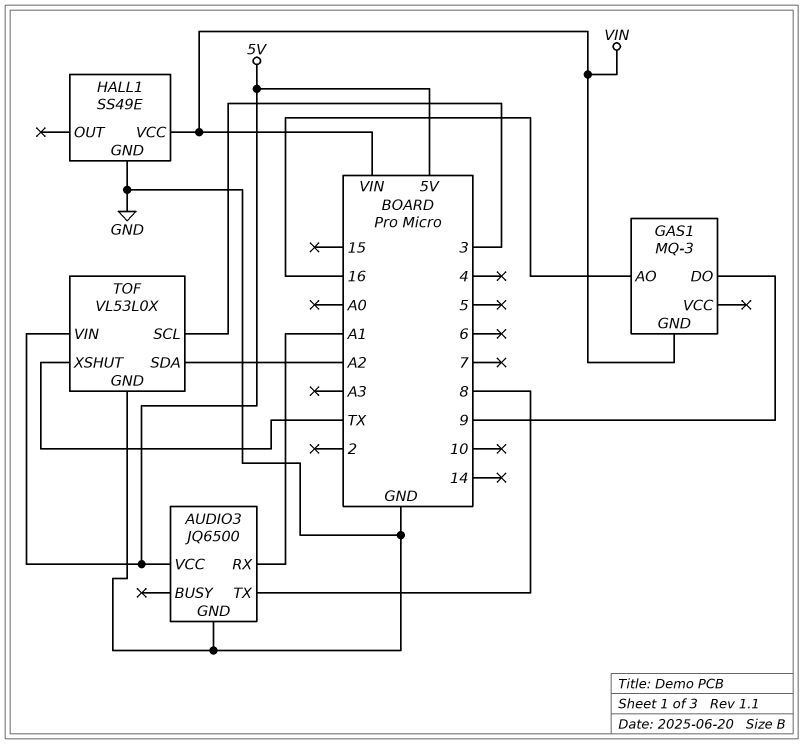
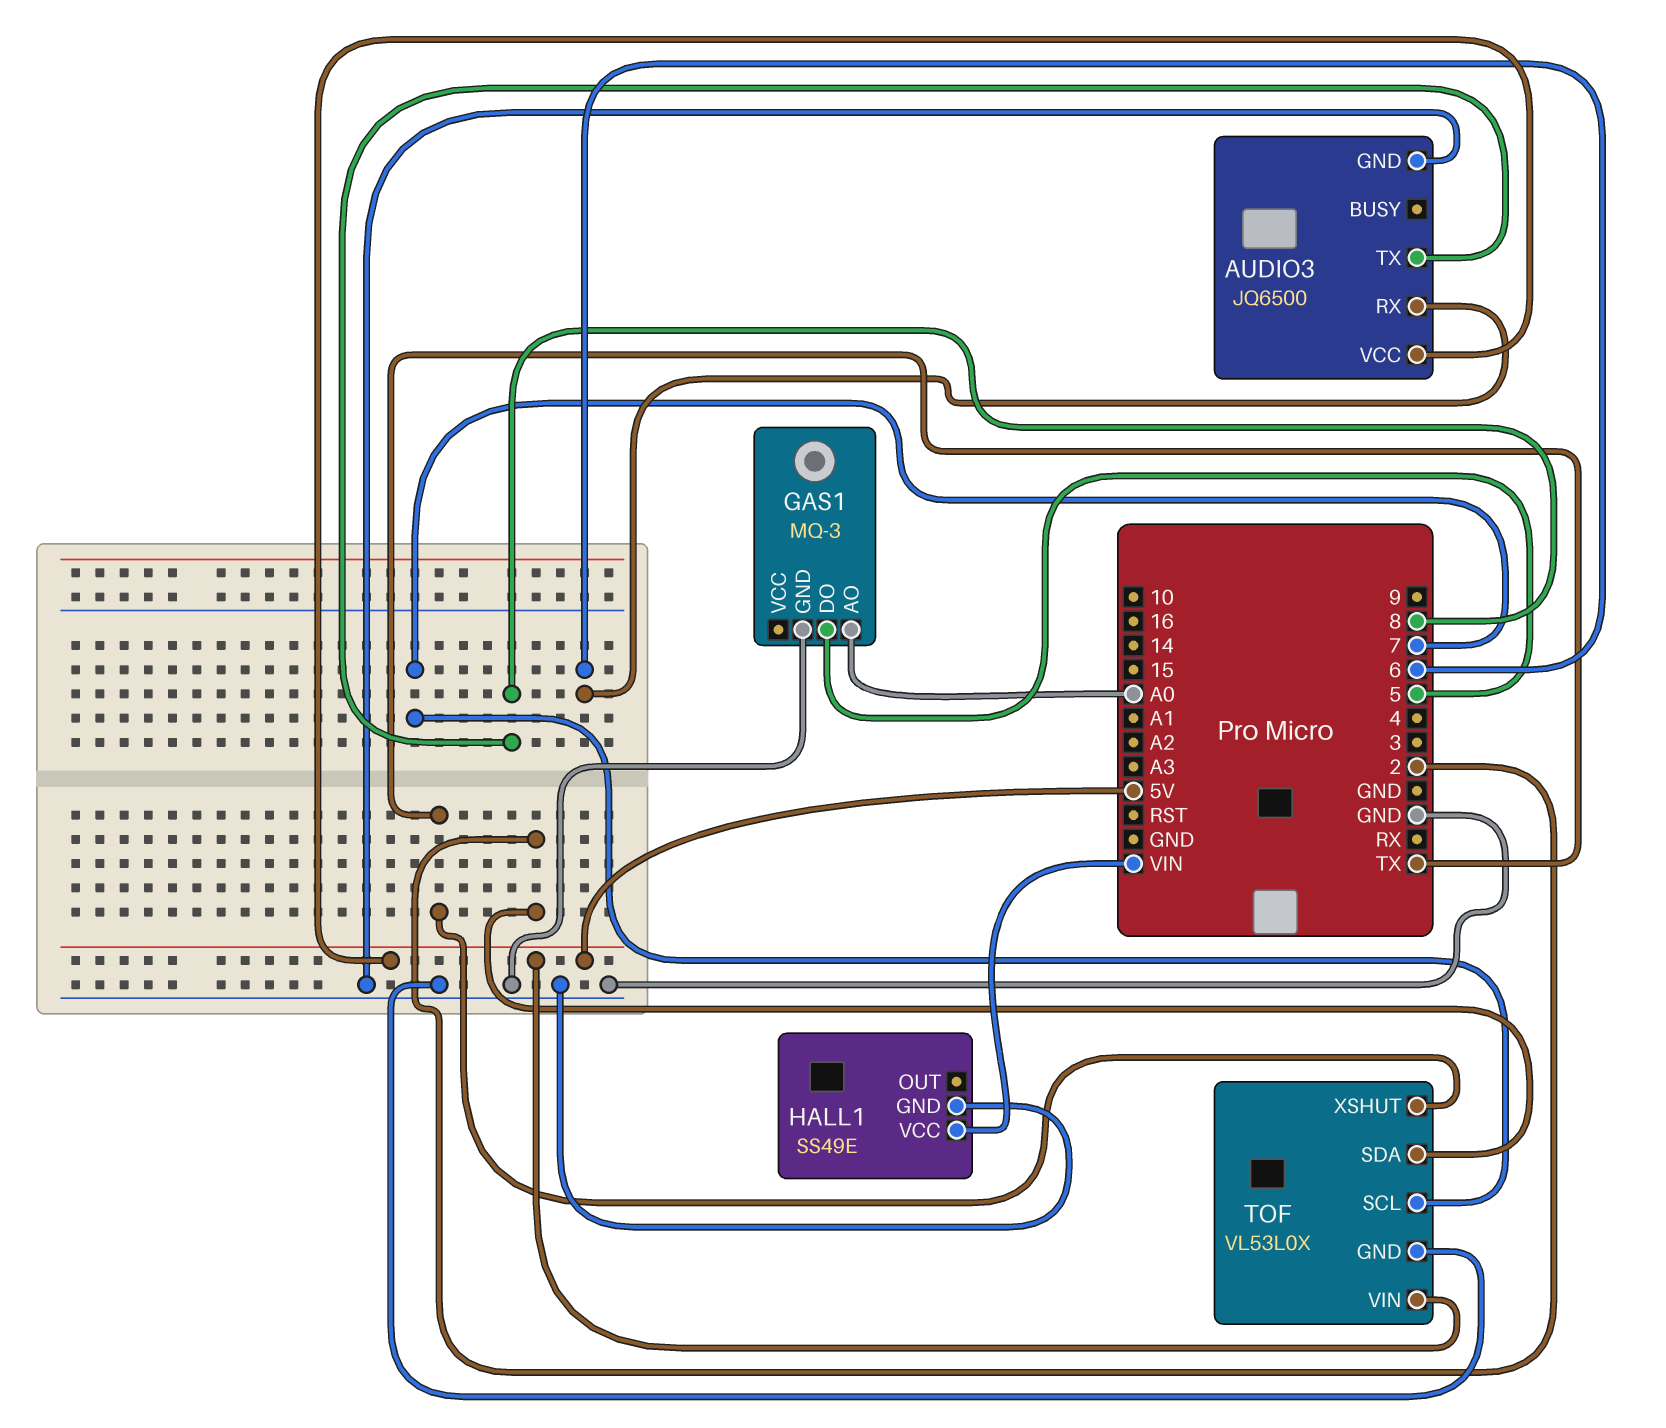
AUDIO3 pin RX: A1 -> 6
GAS1 pin AO: 16 -> A0
GAS1 pin DO: 9 -> 5
GAS1 pin GND: VIN -> GND
TOF pin SCL: 3 -> 7
TOF pin SDA: A2 -> 2

